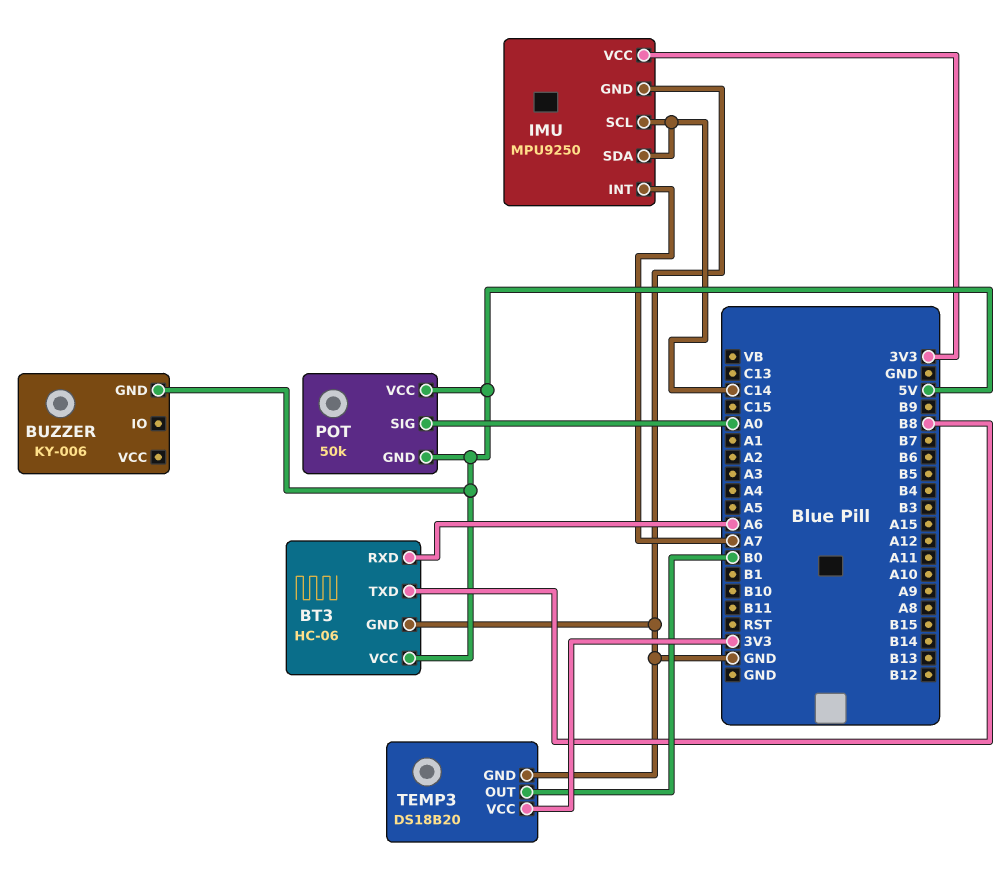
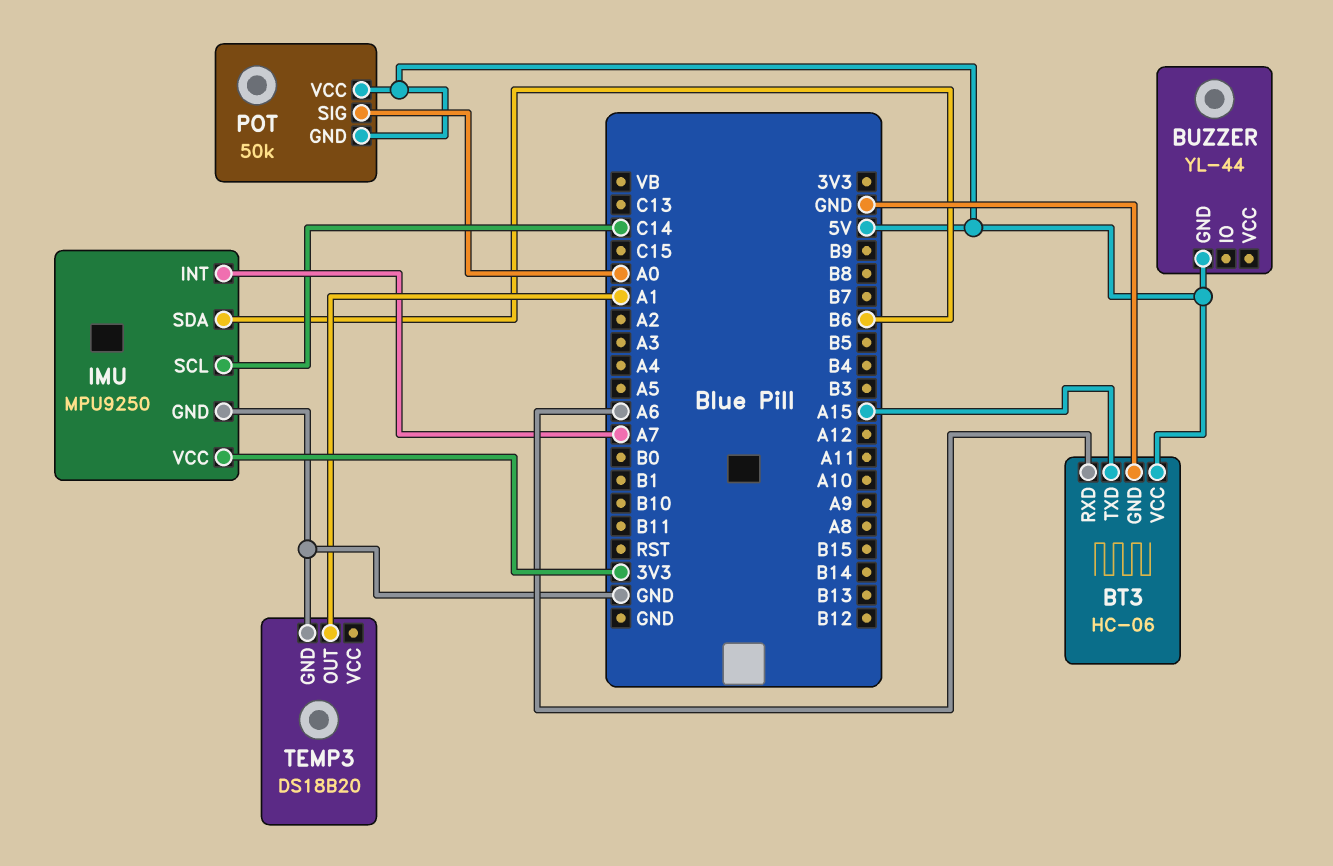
BT3 pin TXD: B8 -> A15
BUZZER: KY-006 -> YL-44
IMU pin SDA: C14 -> B6
TEMP3 pin OUT: B0 -> A1
TEMP3 pin VCC: 3V3 -> none

